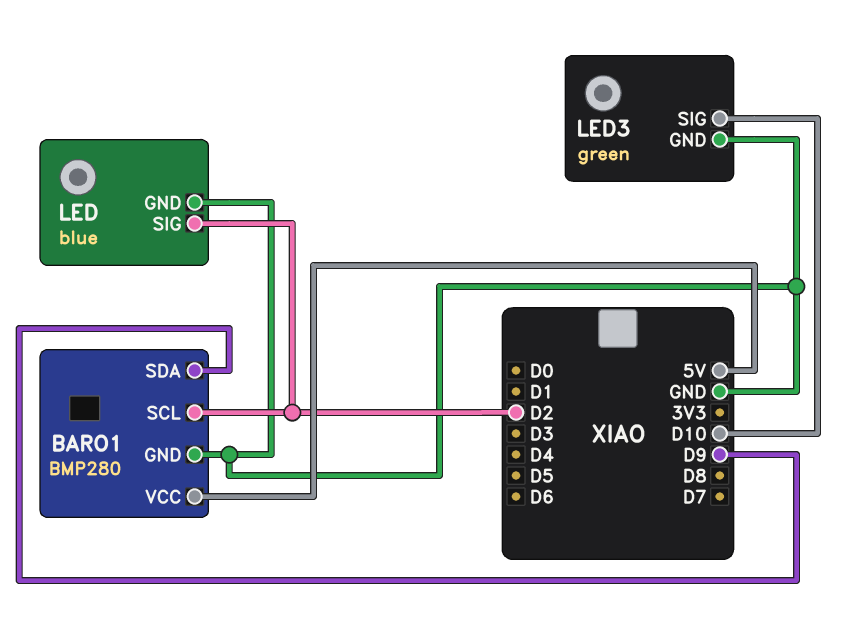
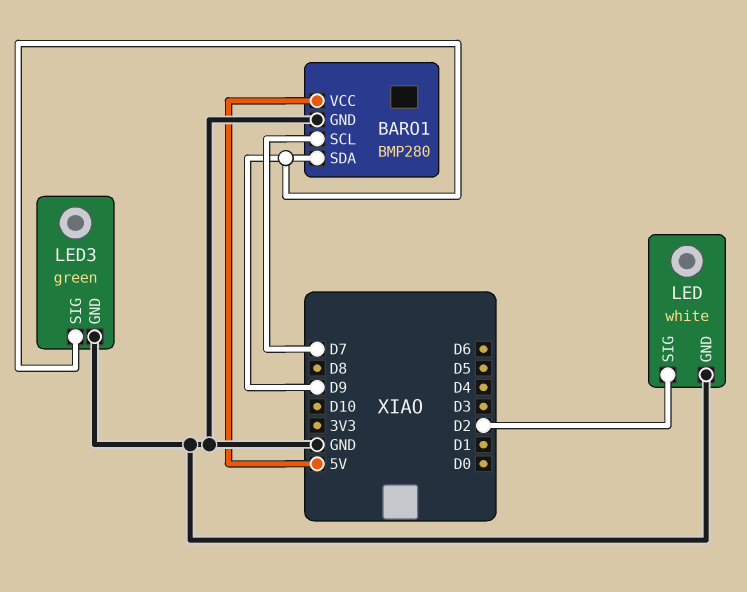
BARO1 pin SCL: D2 -> D7
LED: blue -> white
LED3 pin SIG: D10 -> D9

